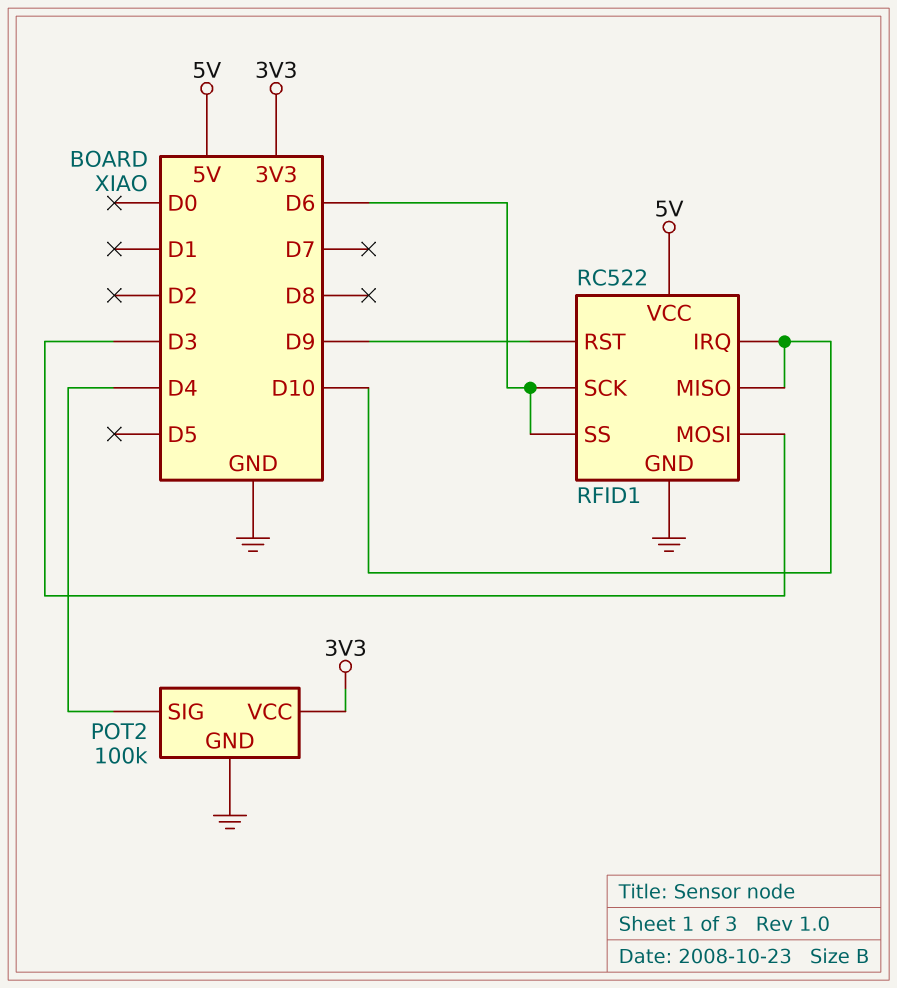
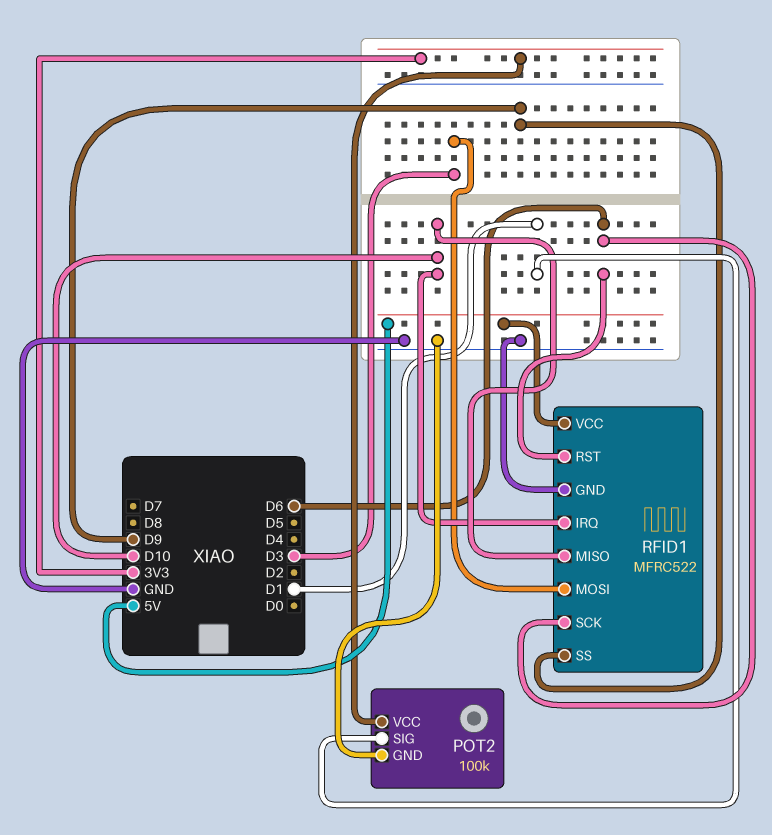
POT2 pin SIG: D4 -> D1
RFID1: RC522 -> MFRC522
RFID1 pin RST: D9 -> D6
RFID1 pin SS: D6 -> D9

